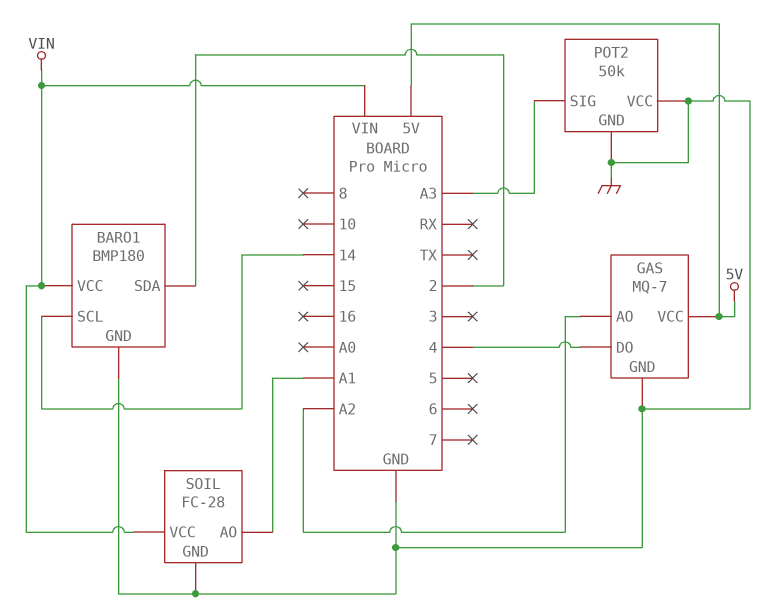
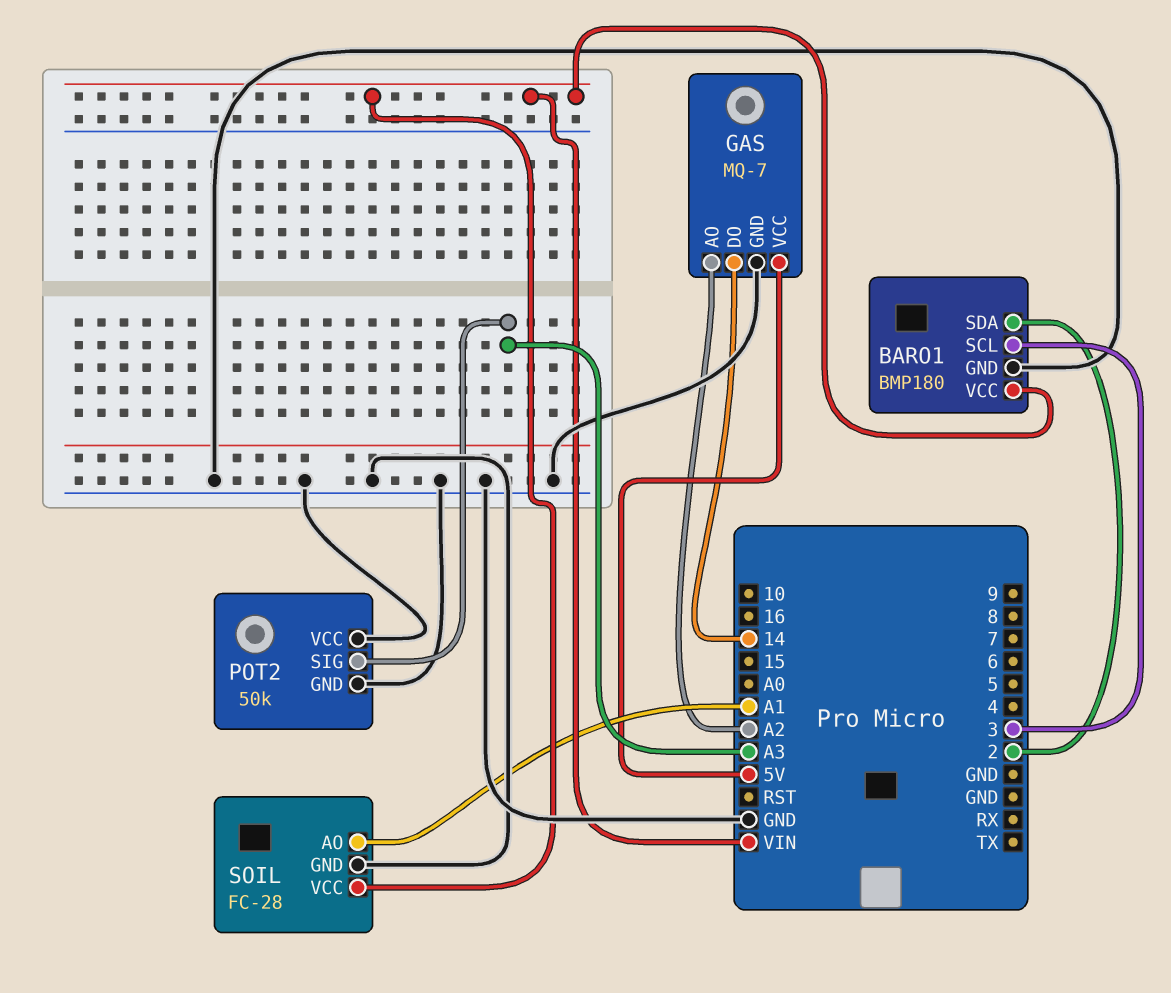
BARO1 pin SCL: 14 -> 3
GAS pin DO: 4 -> 14

